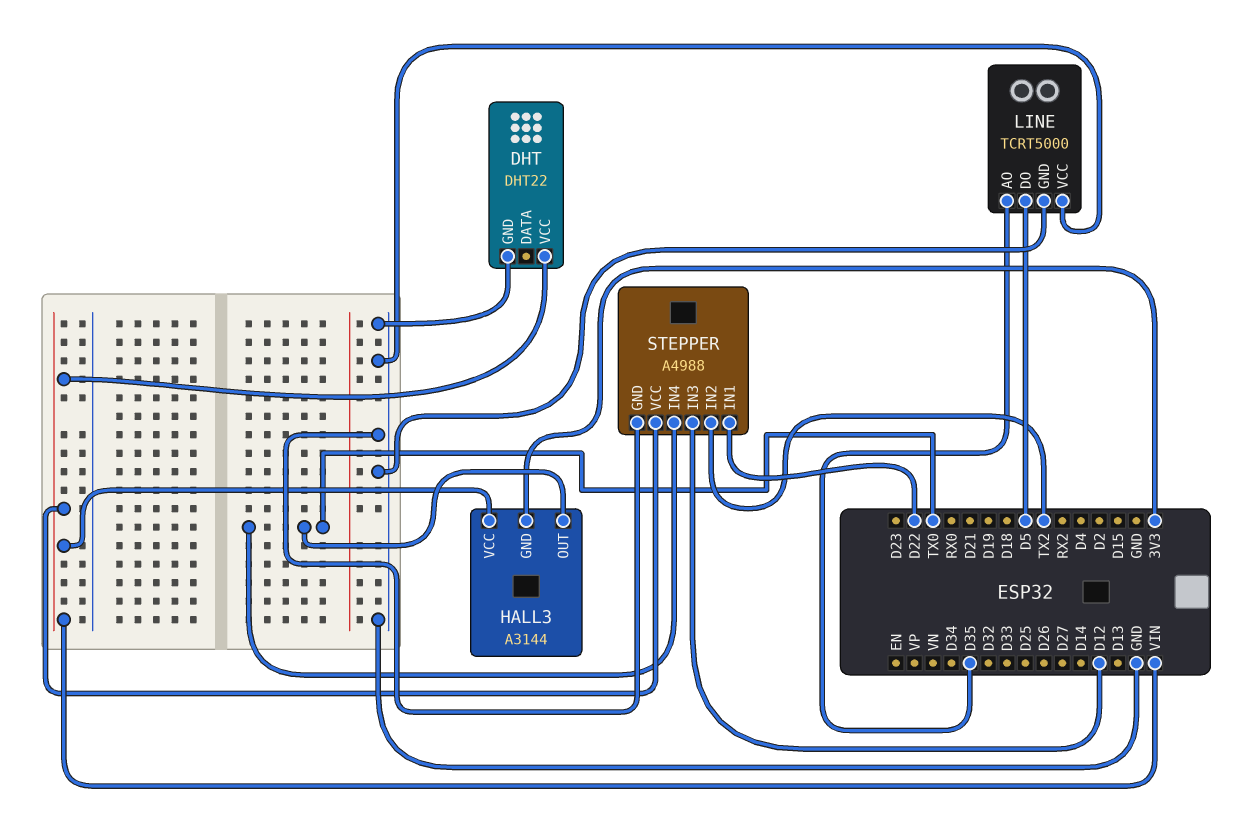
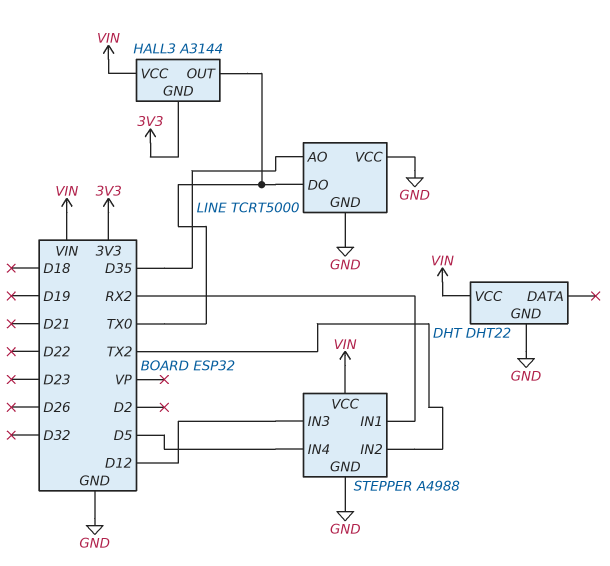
LINE pin DO: D5 -> TX0
STEPPER pin IN1: D22 -> RX2
STEPPER pin IN4: TX0 -> D5

